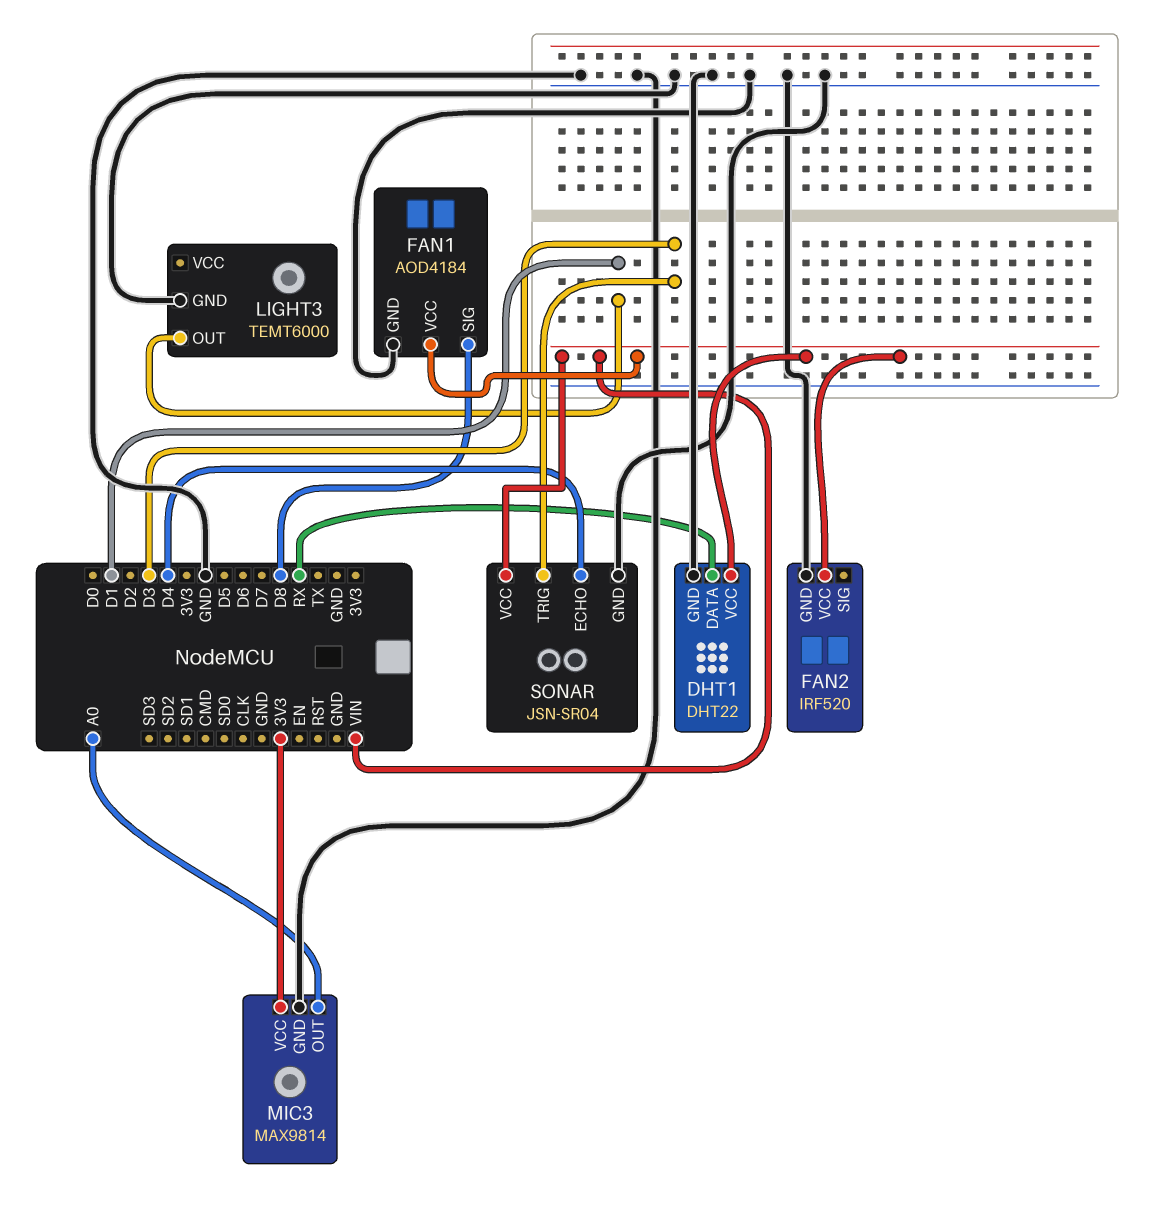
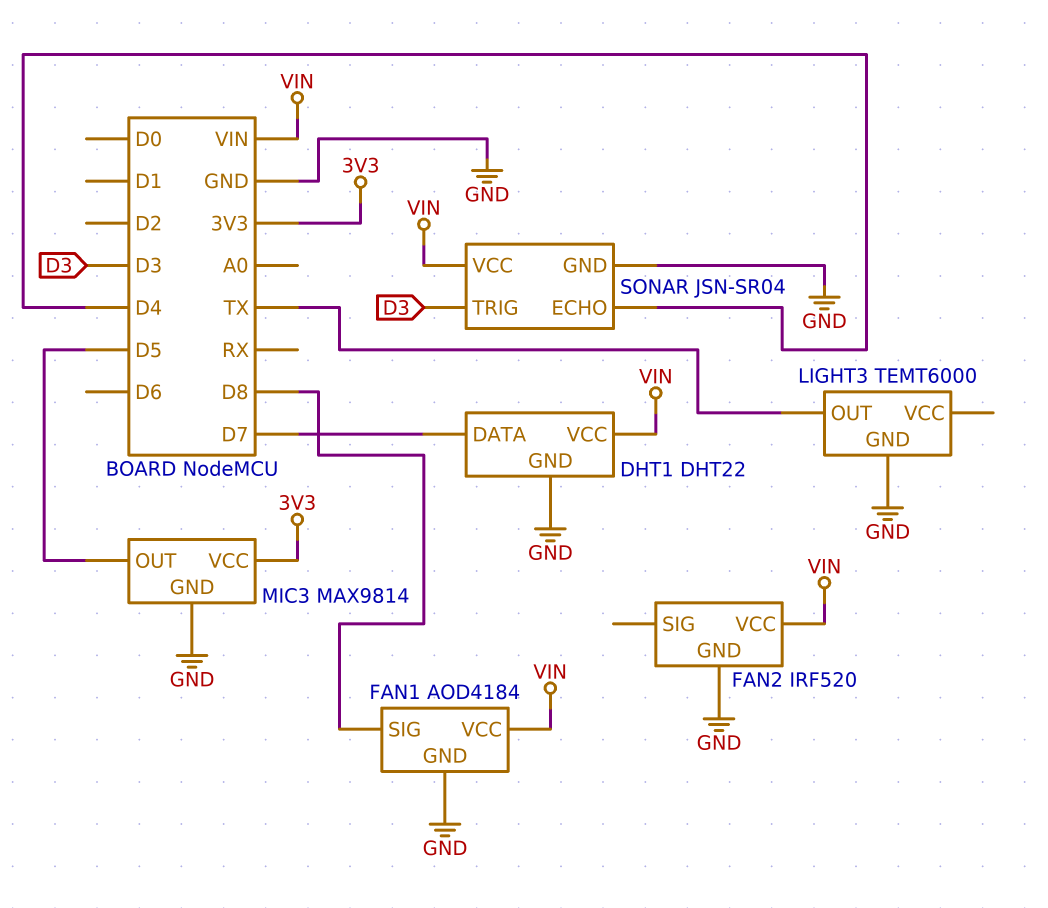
DHT1 pin DATA: RX -> D7
LIGHT3 pin OUT: D1 -> TX
MIC3 pin OUT: A0 -> D5

